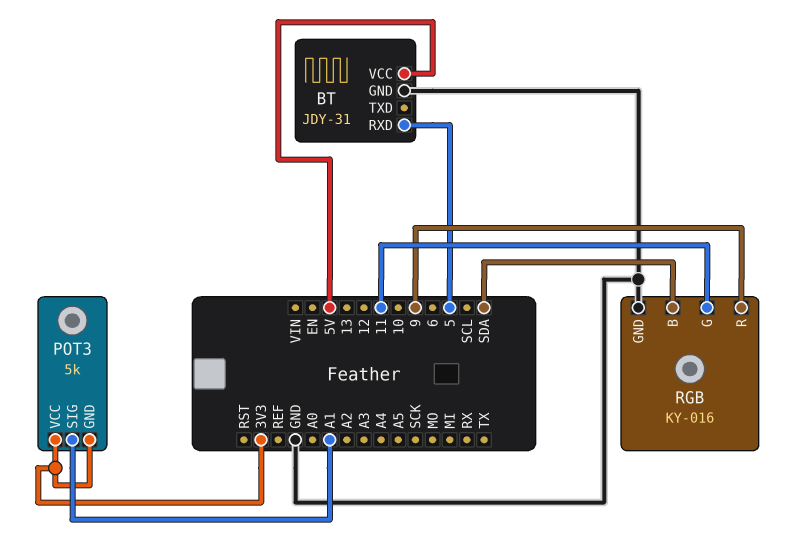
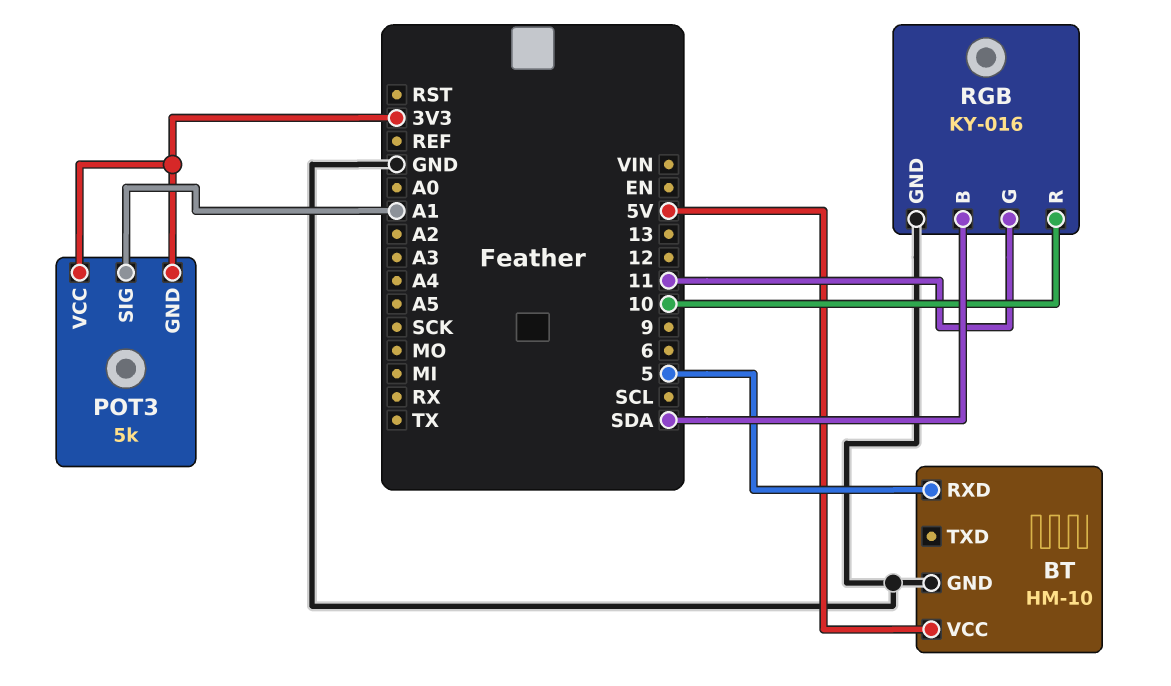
BT: JDY-31 -> HM-10
RGB pin R: 9 -> 10

